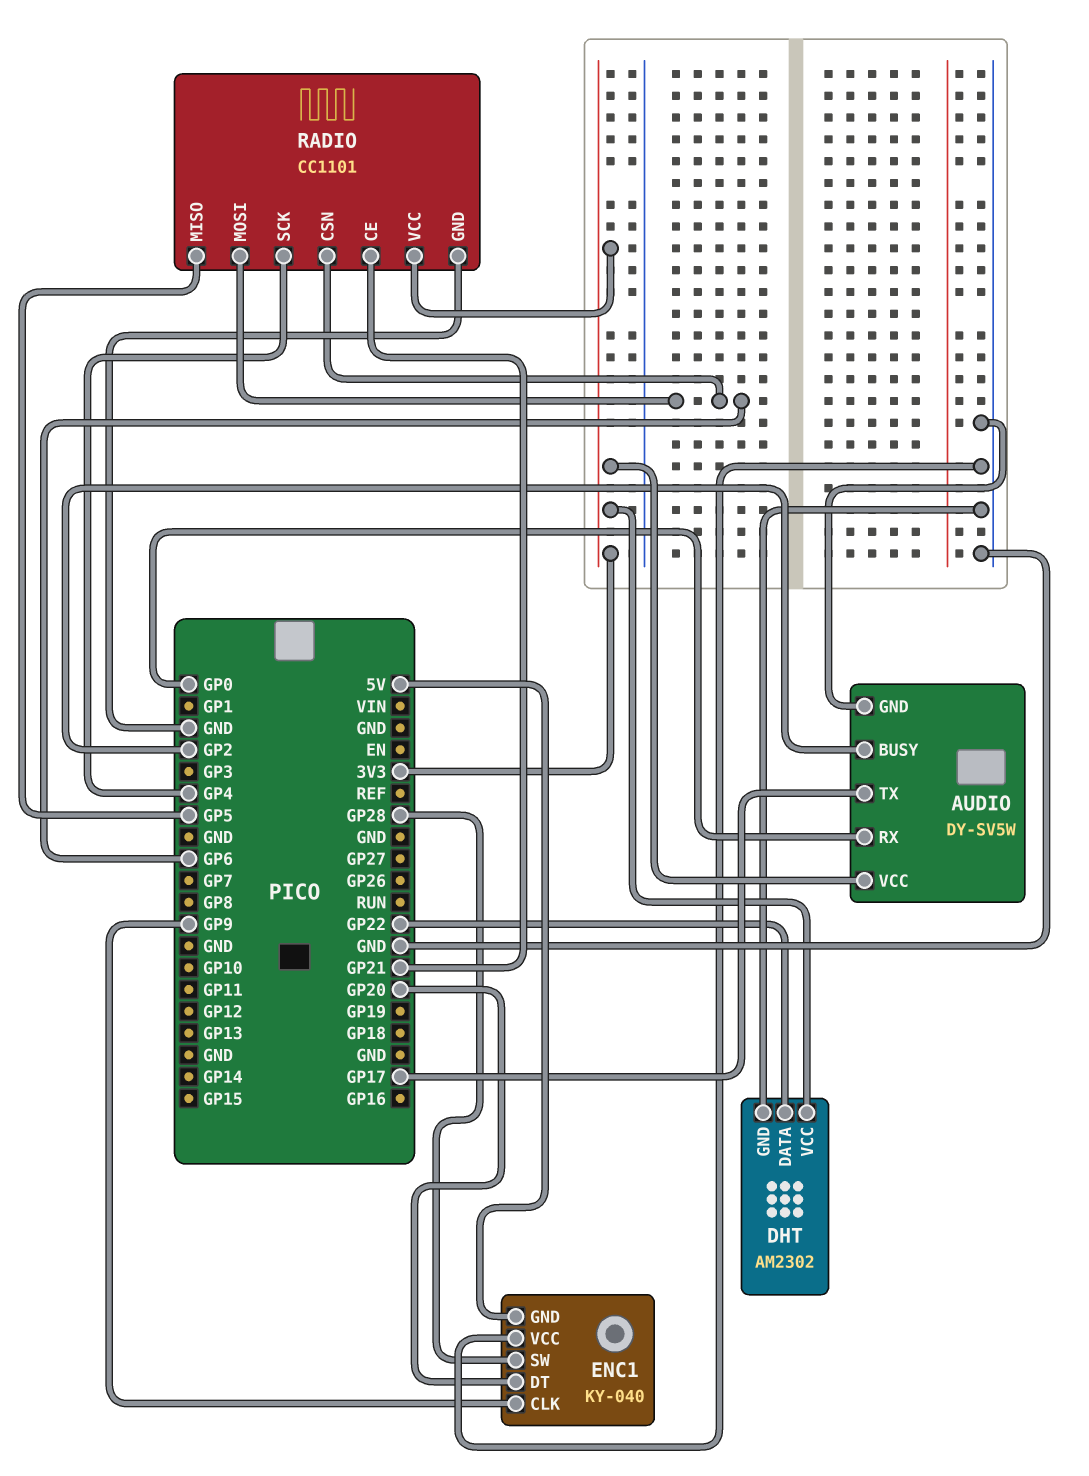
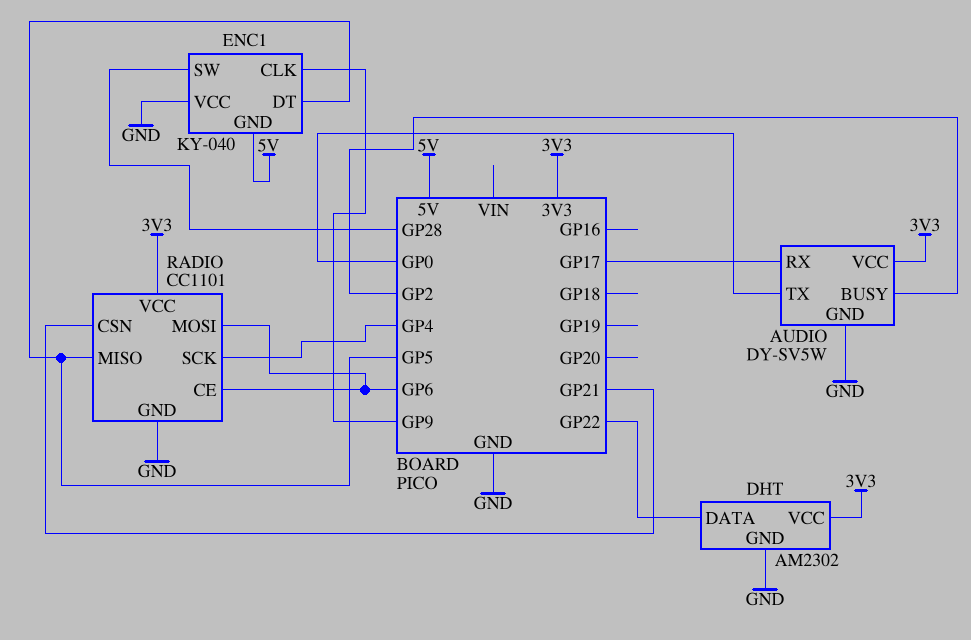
AUDIO pin RX: GP0 -> GP17
AUDIO pin TX: GP17 -> GP0
ENC1 pin DT: GP20 -> GP5
RADIO pin CE: GP21 -> GP6
RADIO pin CSN: GP6 -> GP21

